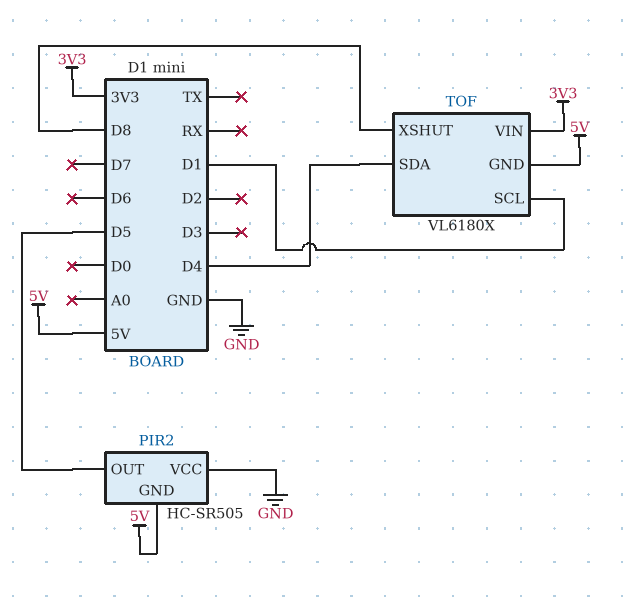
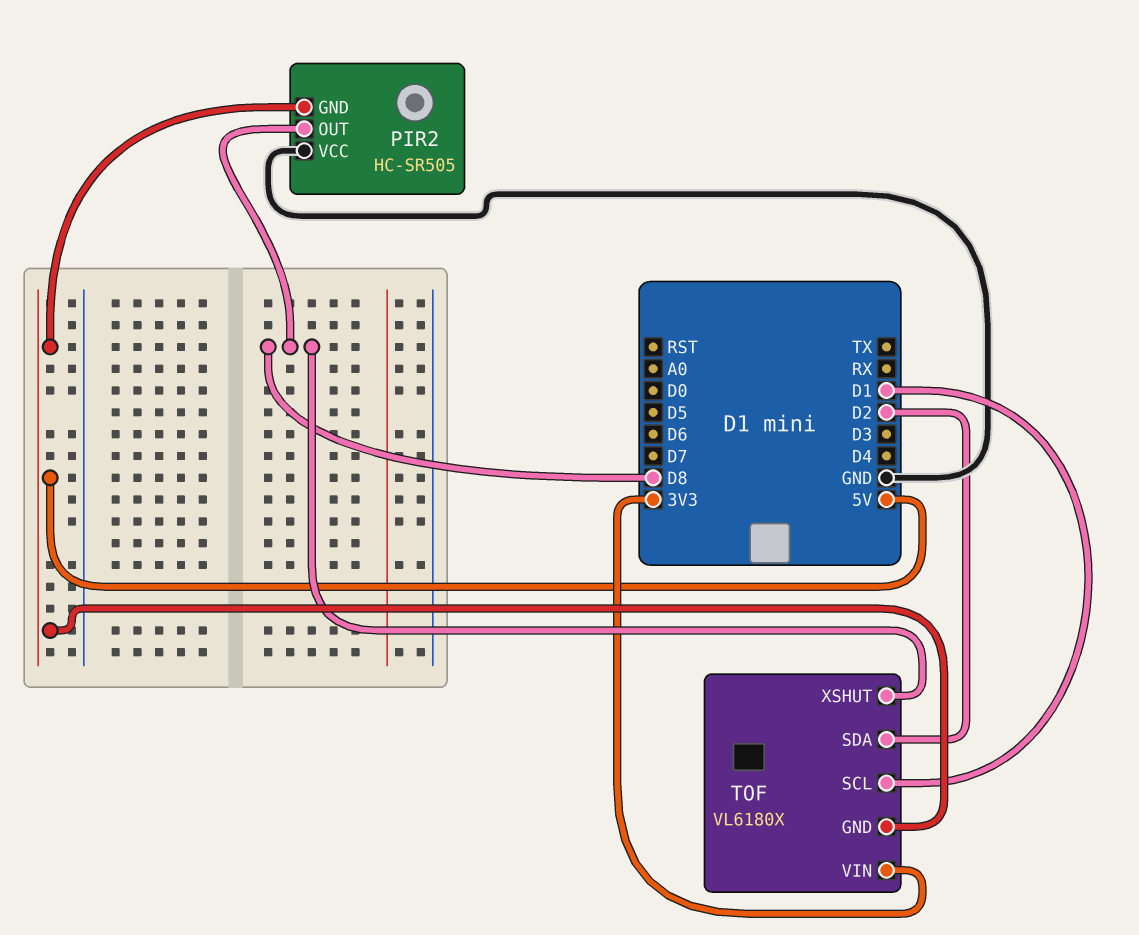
PIR2 pin OUT: D5 -> D8
TOF pin SDA: D4 -> D2

